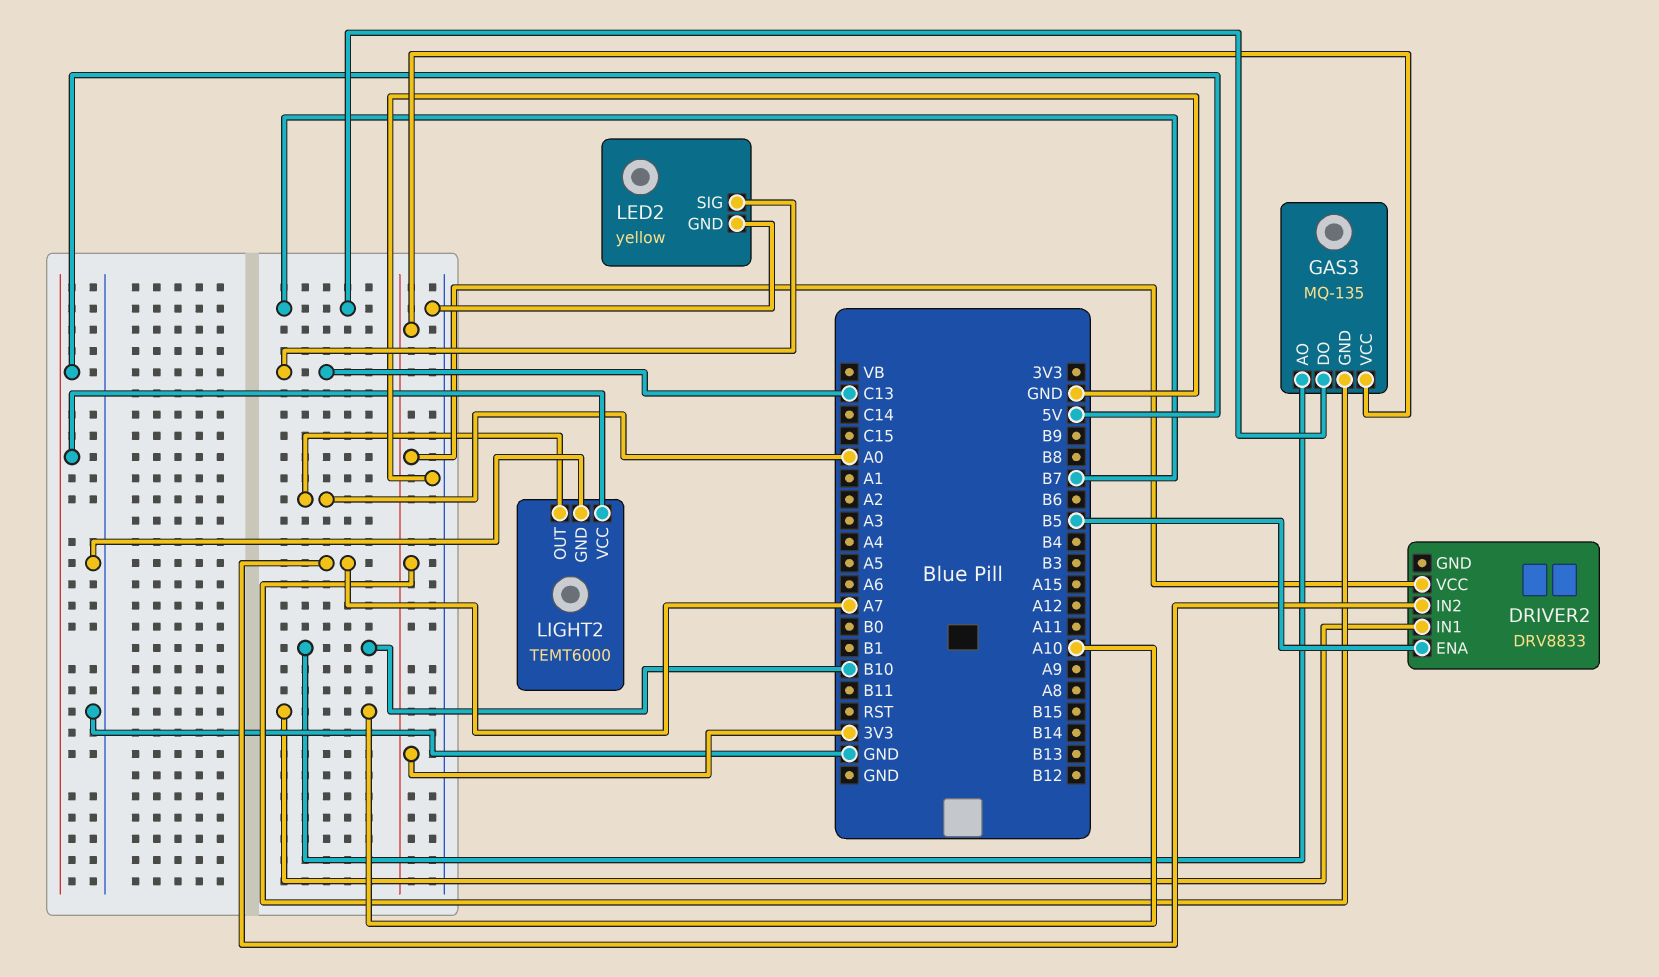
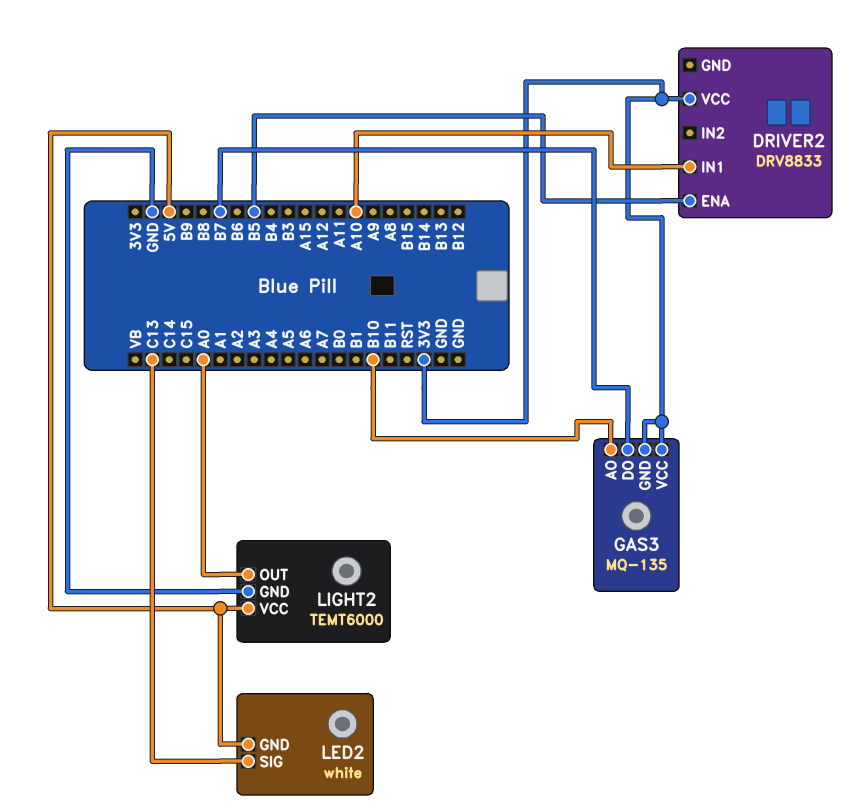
DRIVER2 pin IN2: A7 -> none
LED2: yellow -> white
LED2 pin GND: GND -> 5V

